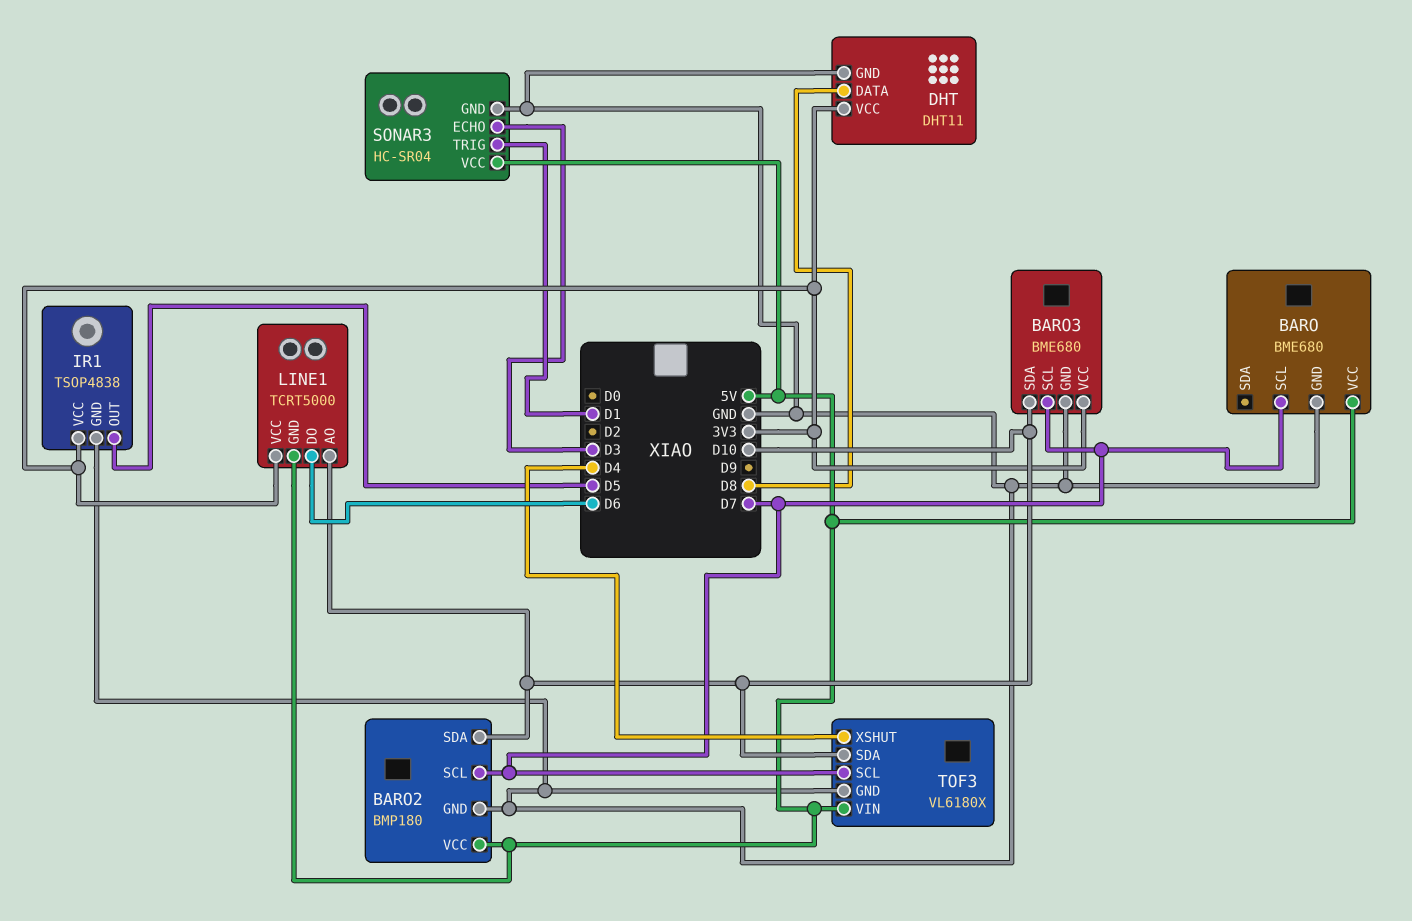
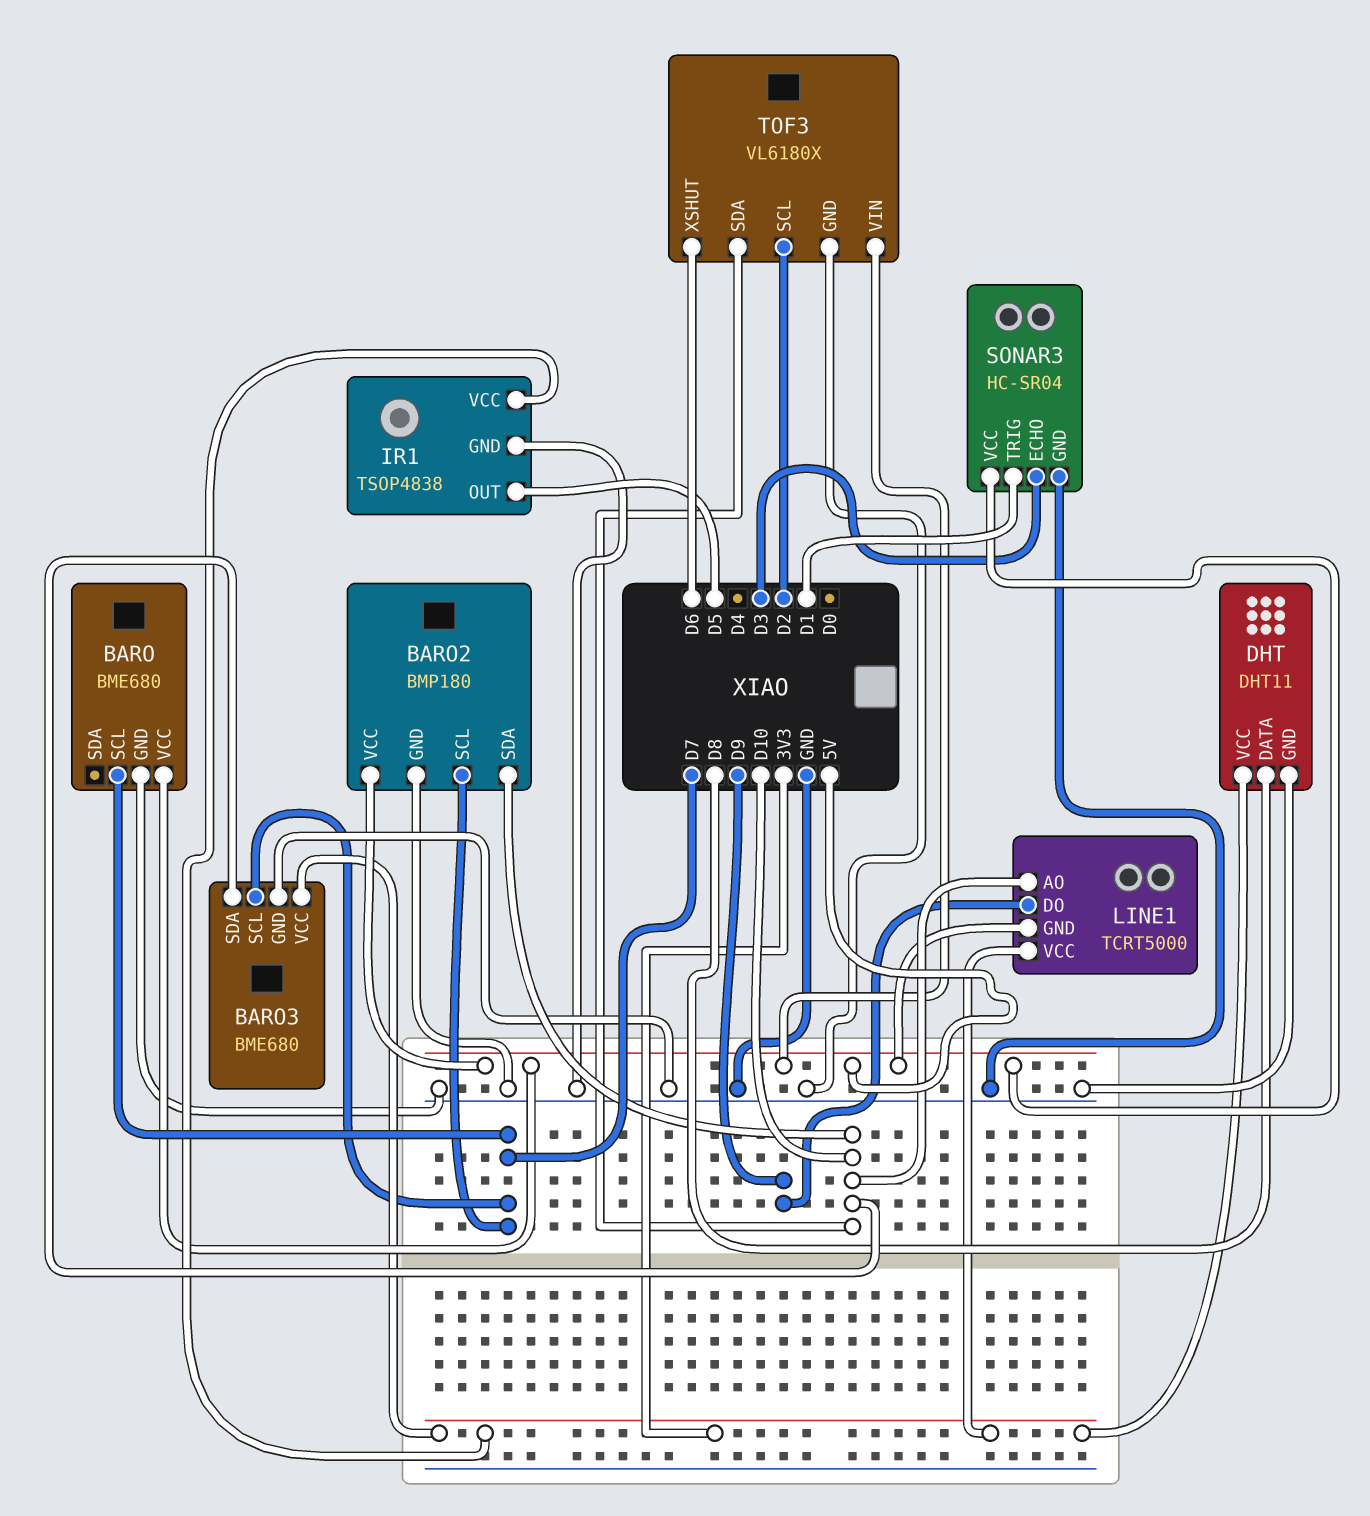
LINE1 pin DO: D6 -> D9
TOF3 pin SCL: D7 -> D2
TOF3 pin XSHUT: D4 -> D6

